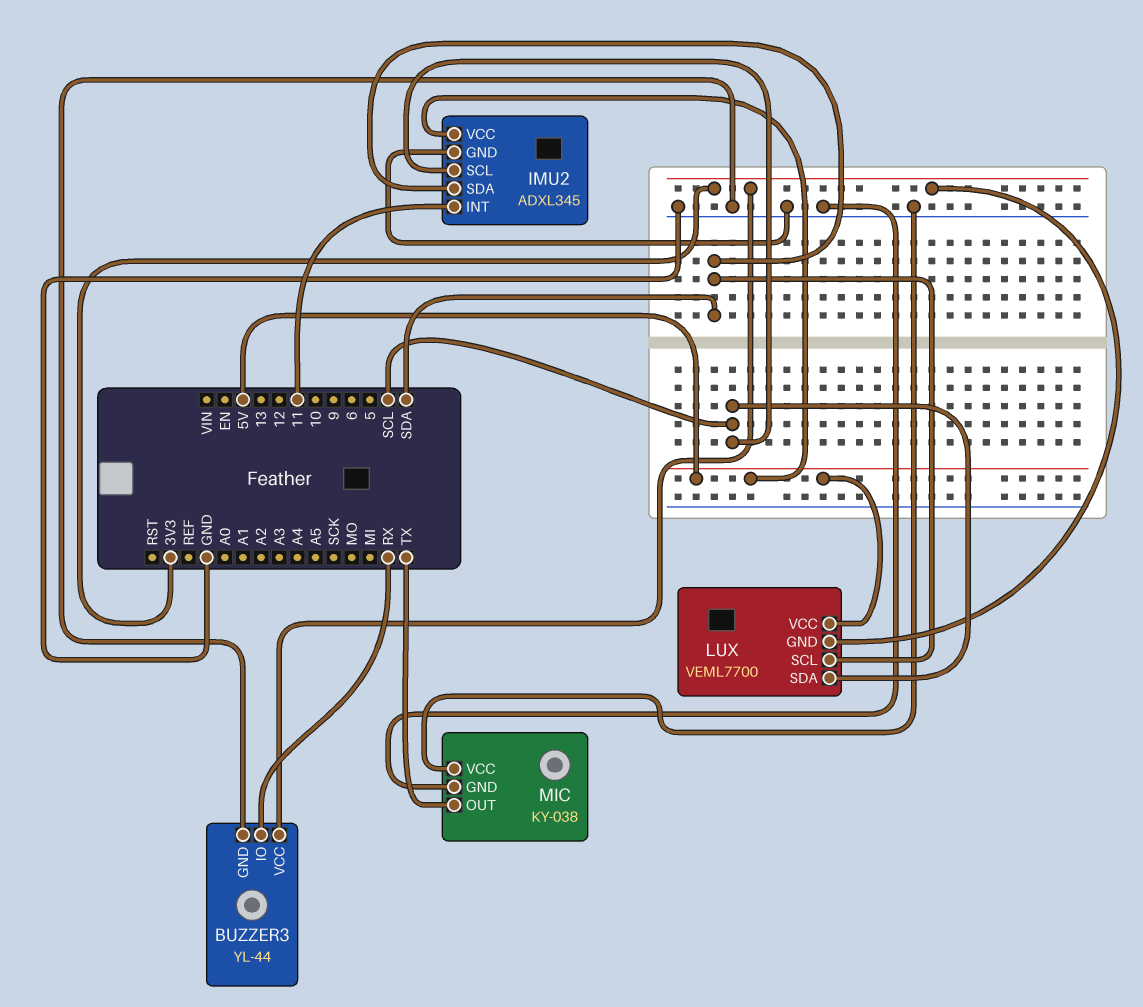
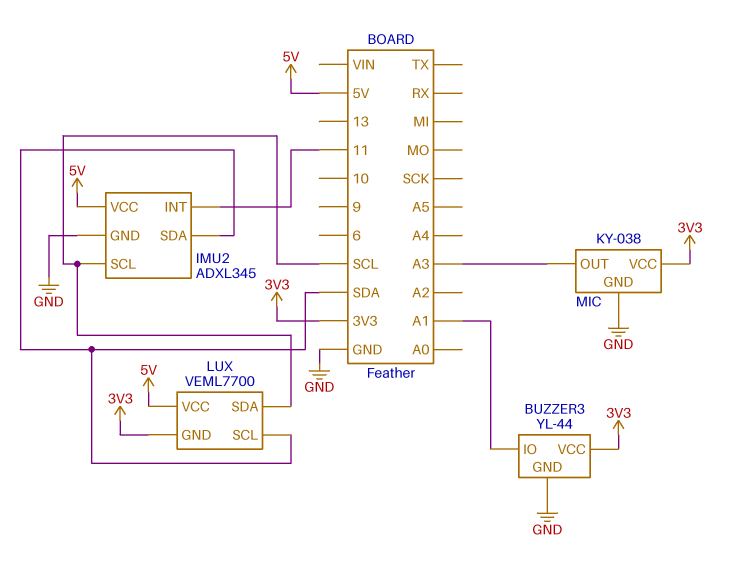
BUZZER3 pin IO: RX -> A1
MIC pin OUT: TX -> A3
MIC pin VCC: GND -> 3V3

